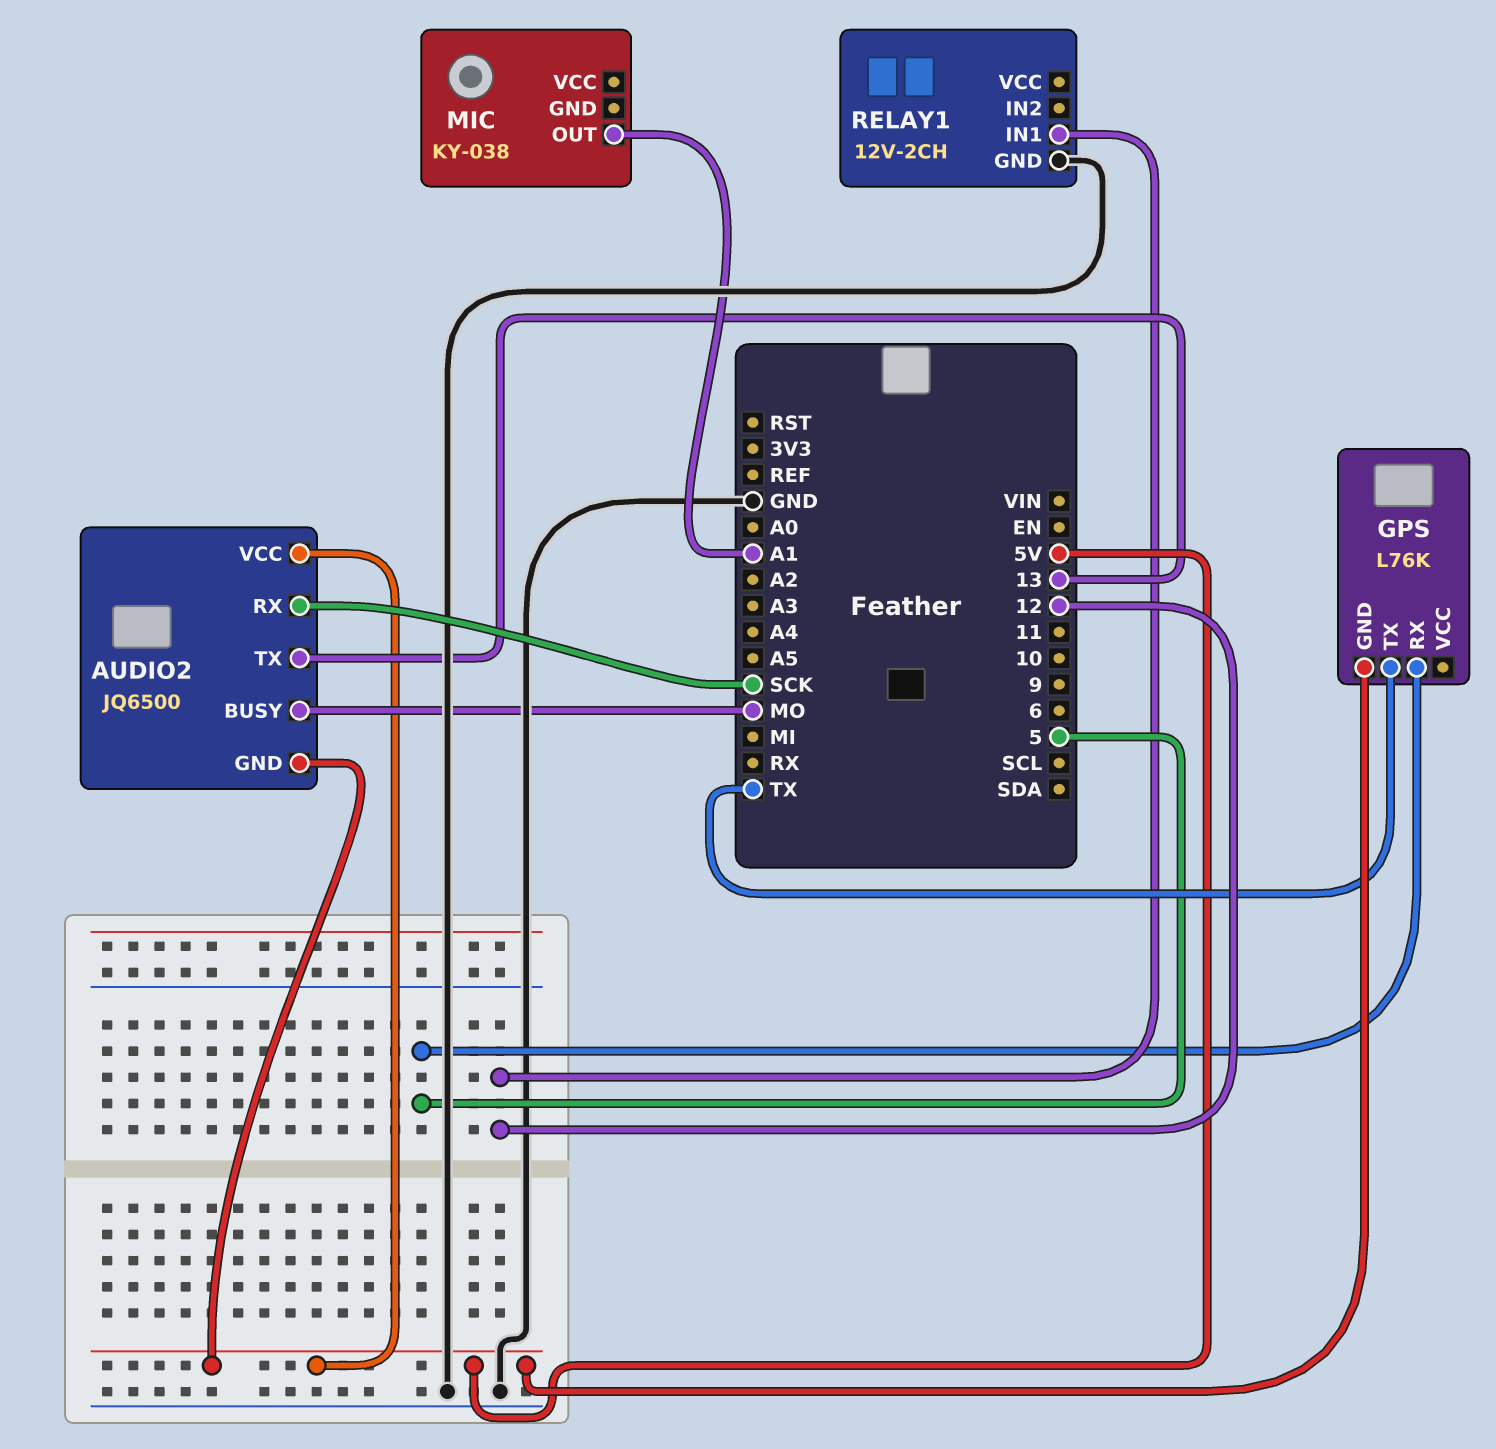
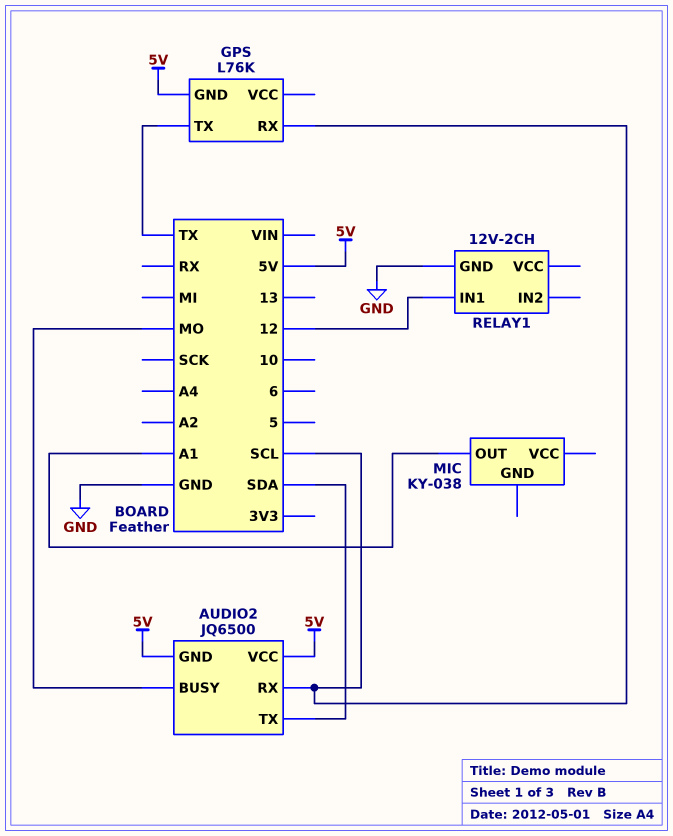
AUDIO2 pin RX: SCK -> SCL
AUDIO2 pin TX: 13 -> SDA
GPS pin RX: 5 -> SCL

